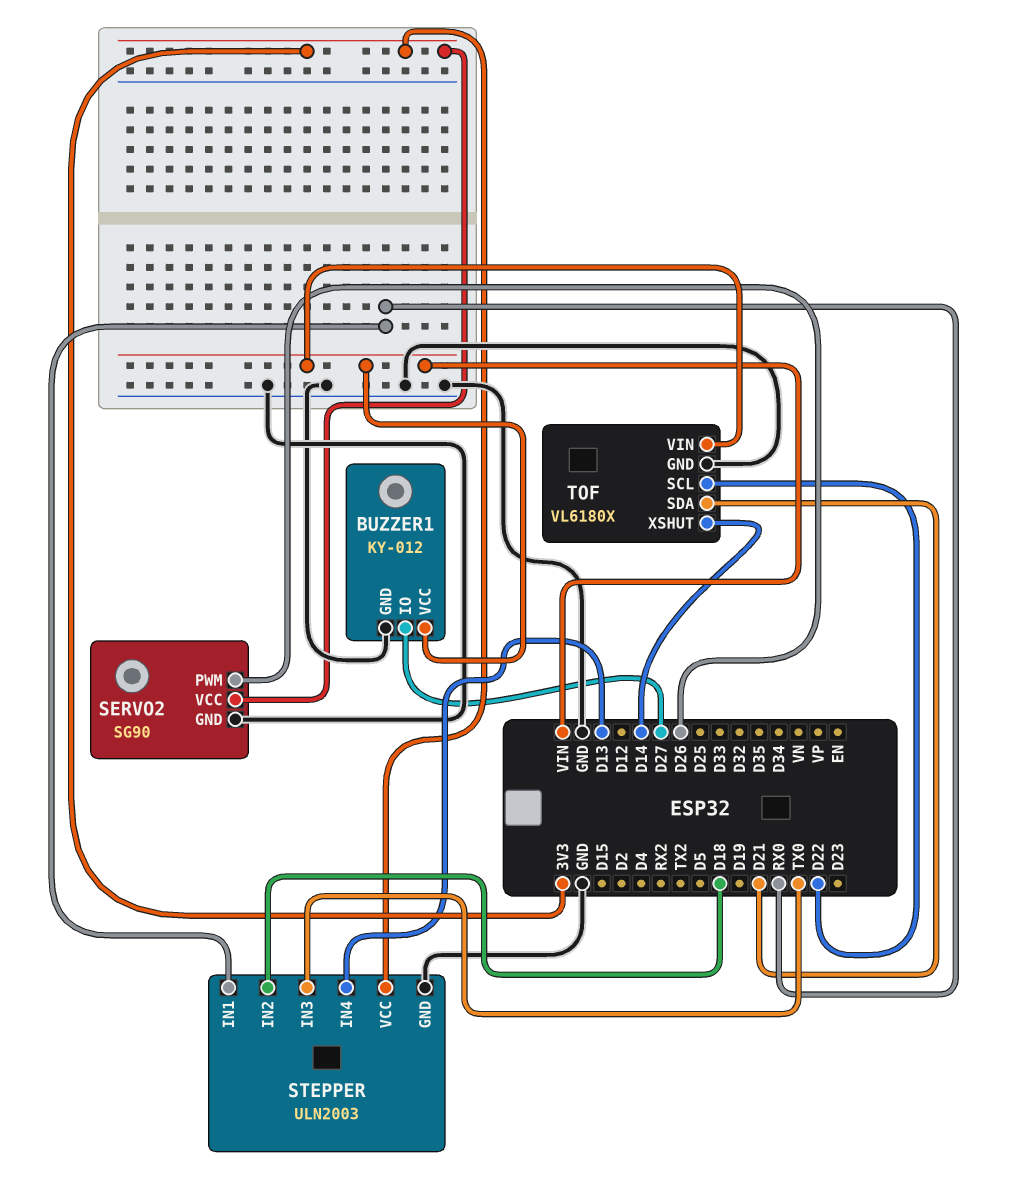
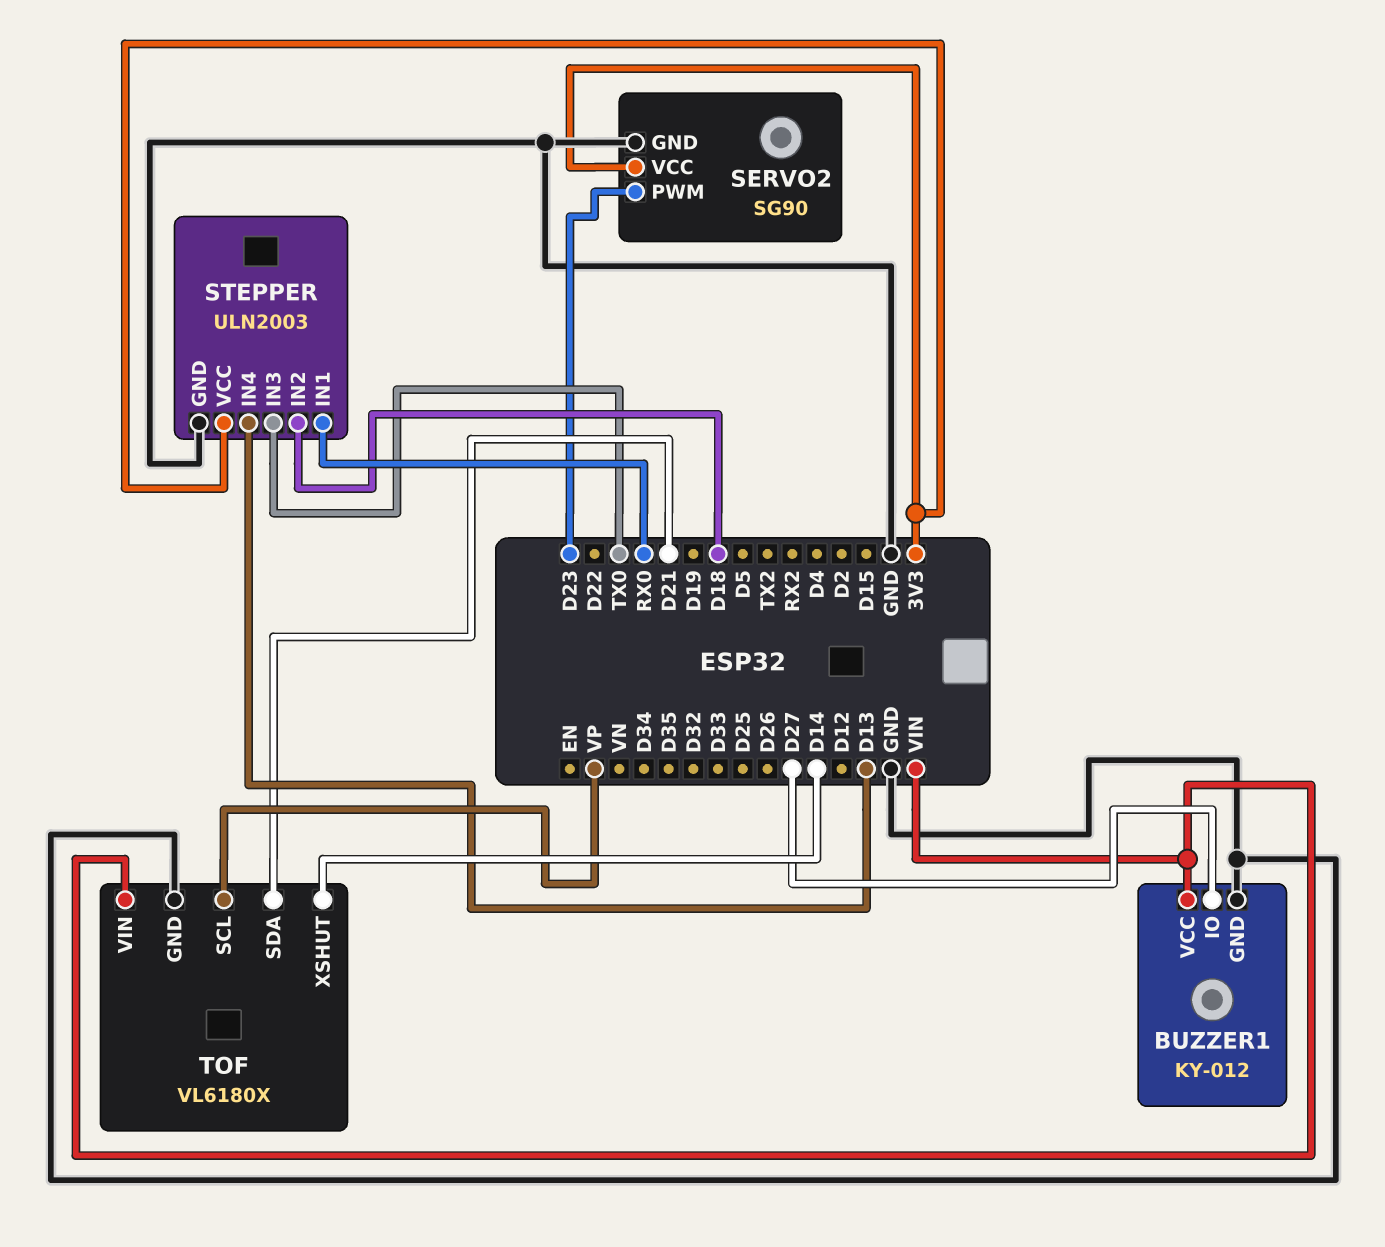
SERVO2 pin PWM: D26 -> D23
TOF pin SCL: D22 -> VP

